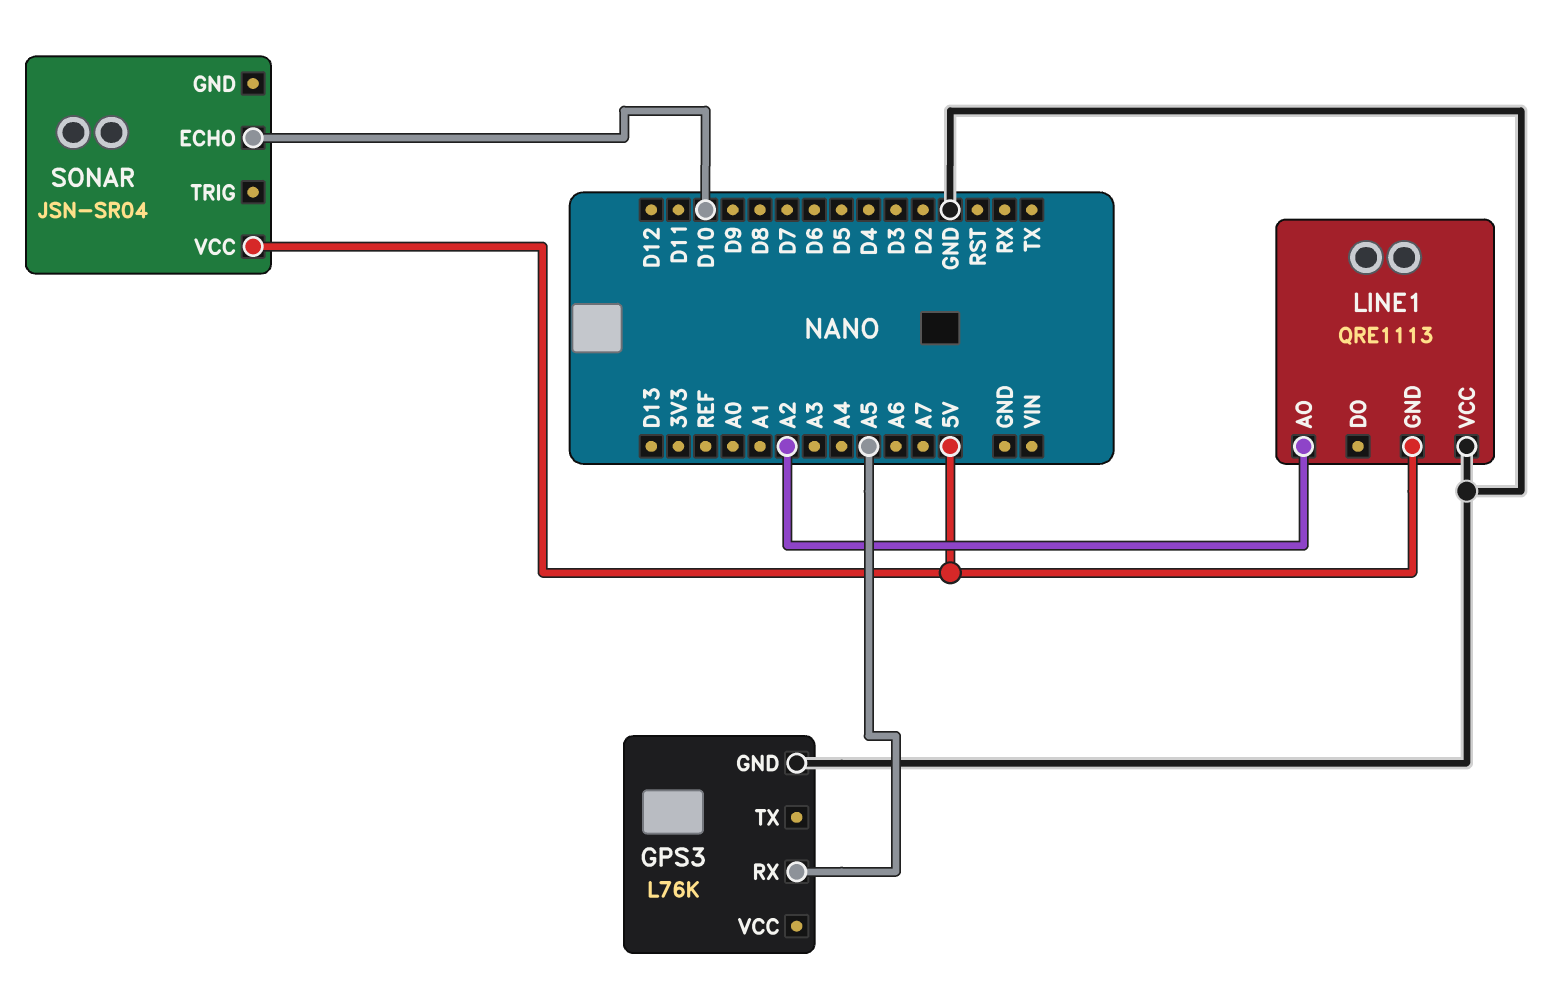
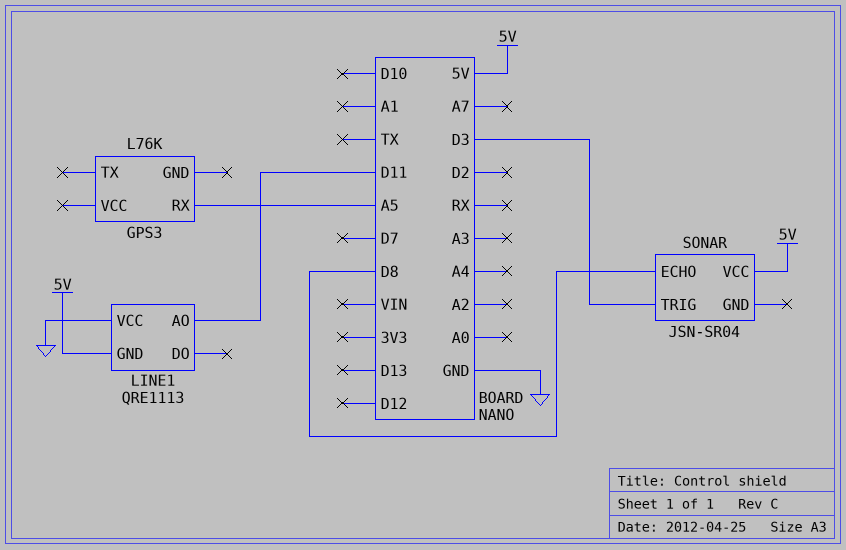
GPS3 pin GND: GND -> none
LINE1 pin AO: A2 -> D11
SONAR pin ECHO: D10 -> D8
SONAR pin TRIG: none -> D3

